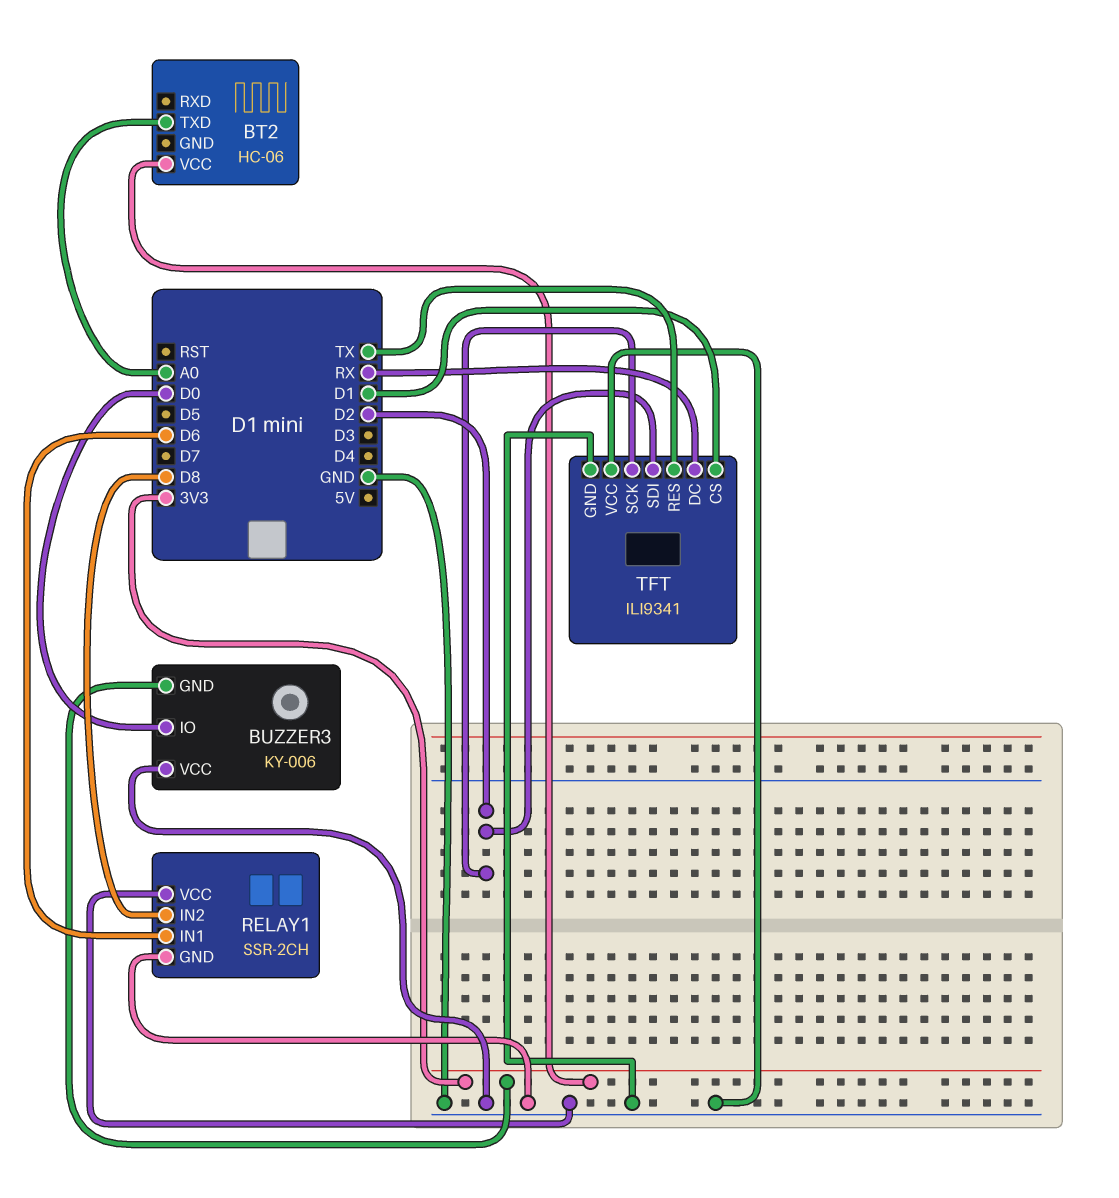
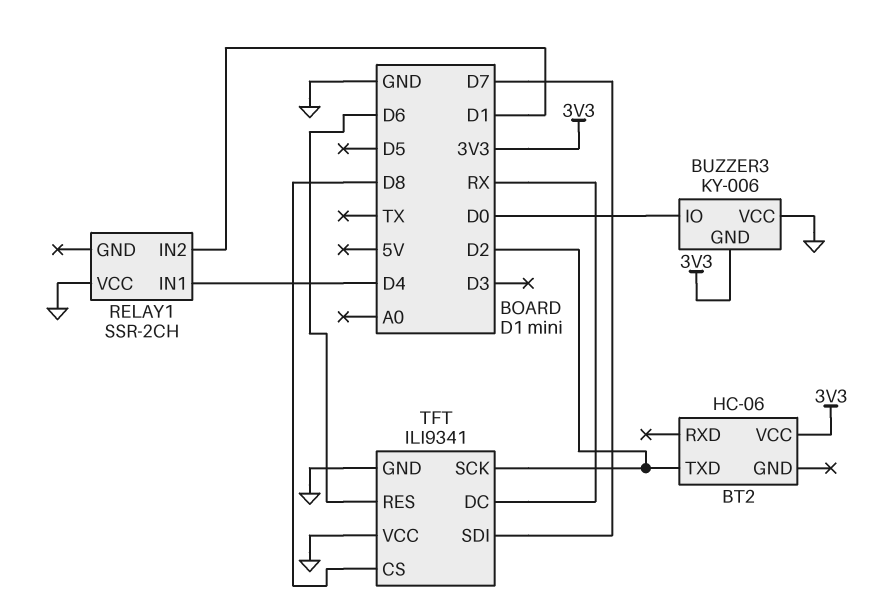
BT2 pin TXD: A0 -> D2
RELAY1 pin GND: GND -> none
RELAY1 pin IN1: D6 -> D4
RELAY1 pin IN2: D8 -> D1
TFT pin CS: D1 -> D8
TFT pin RES: TX -> D6
TFT pin SDI: D2 -> D7

